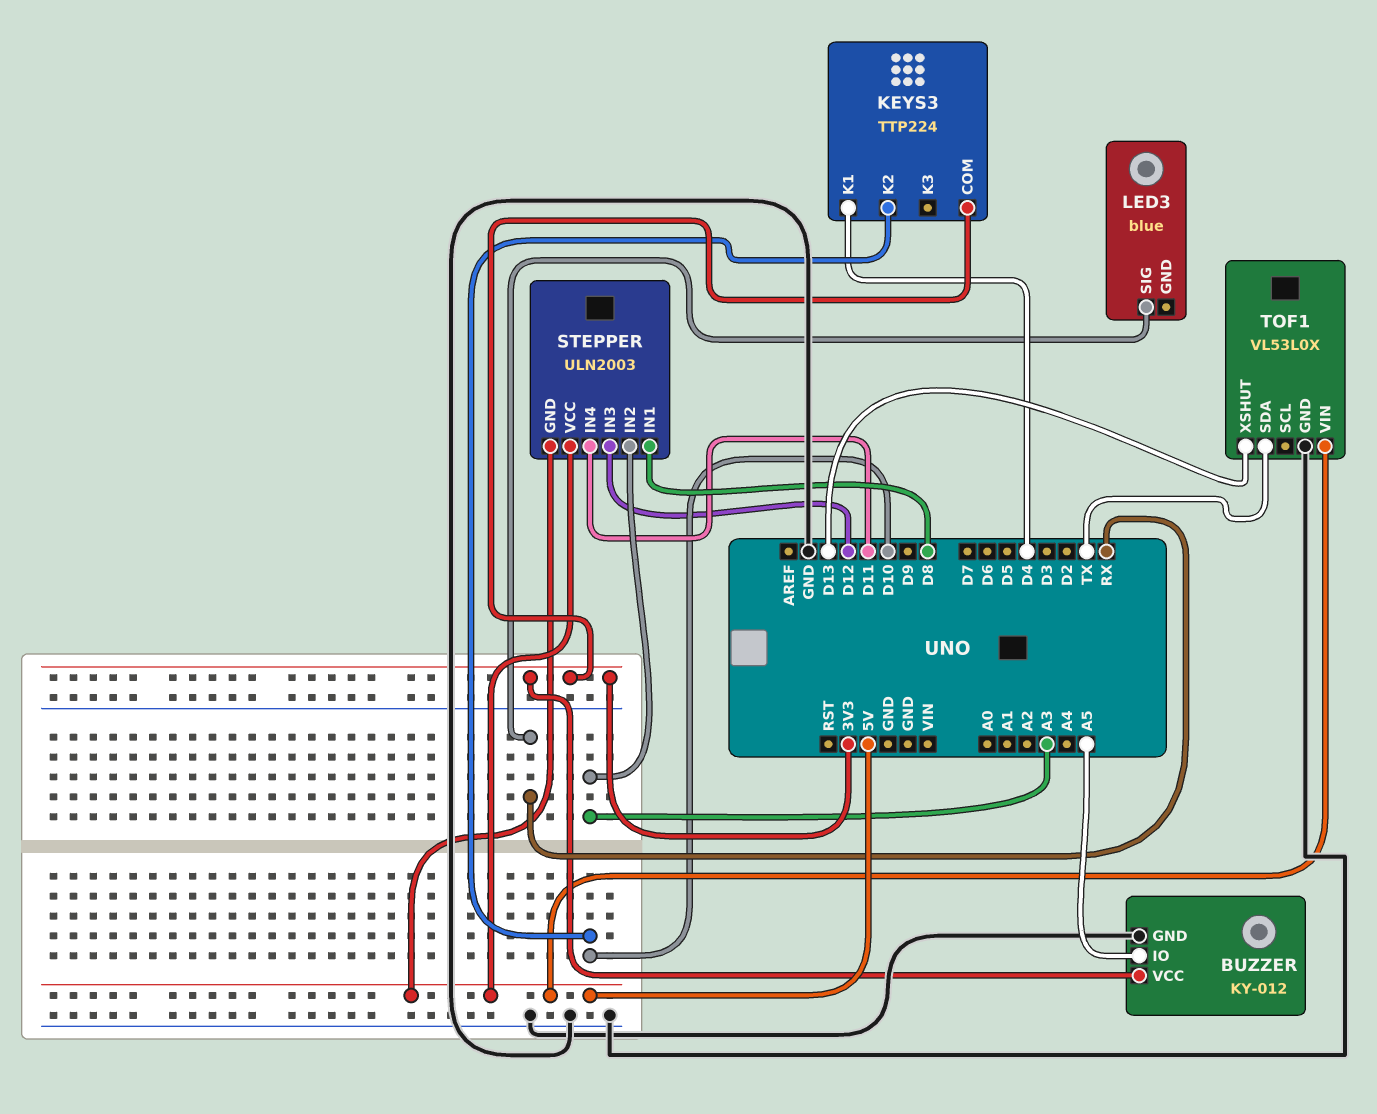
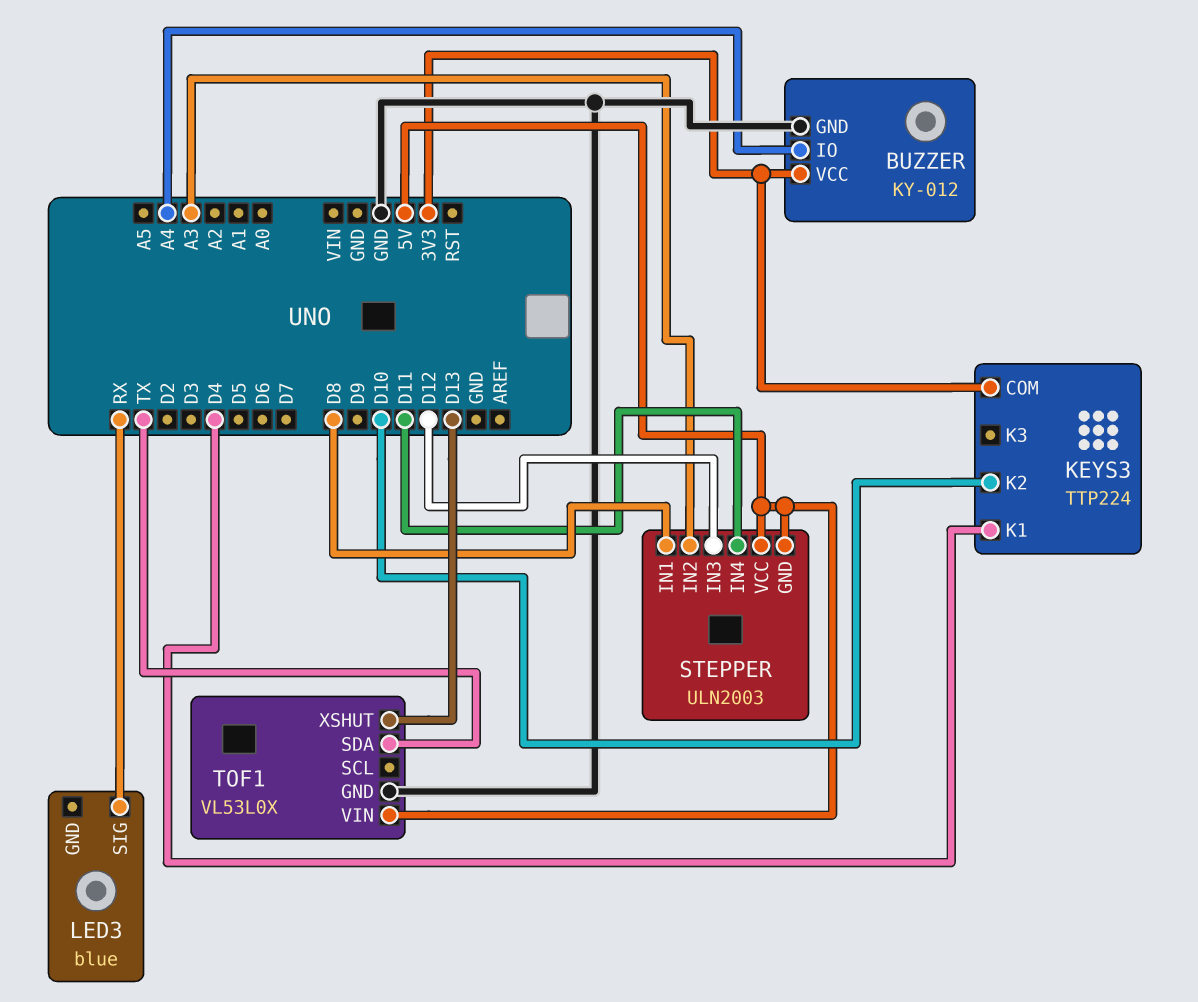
BUZZER pin IO: A5 -> A4

